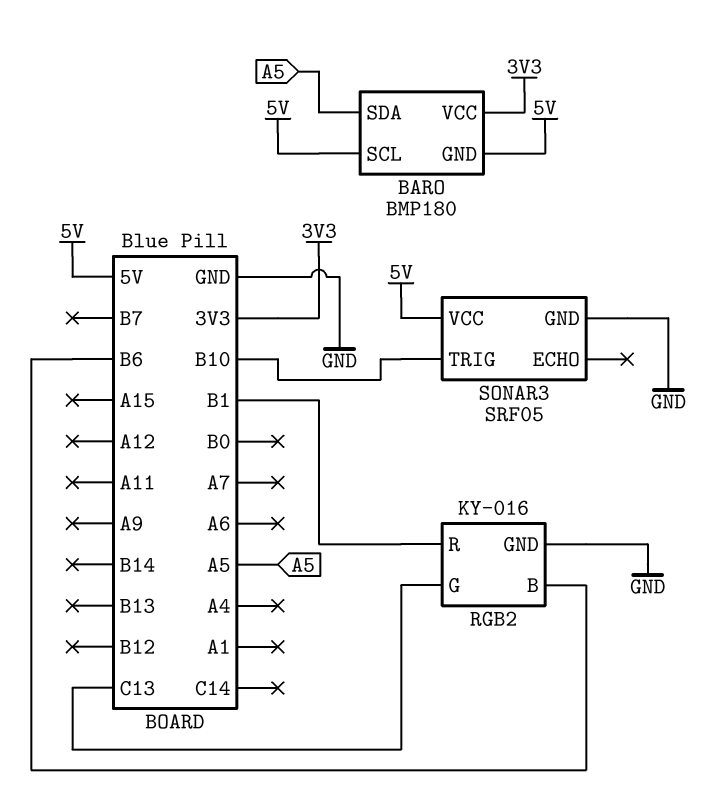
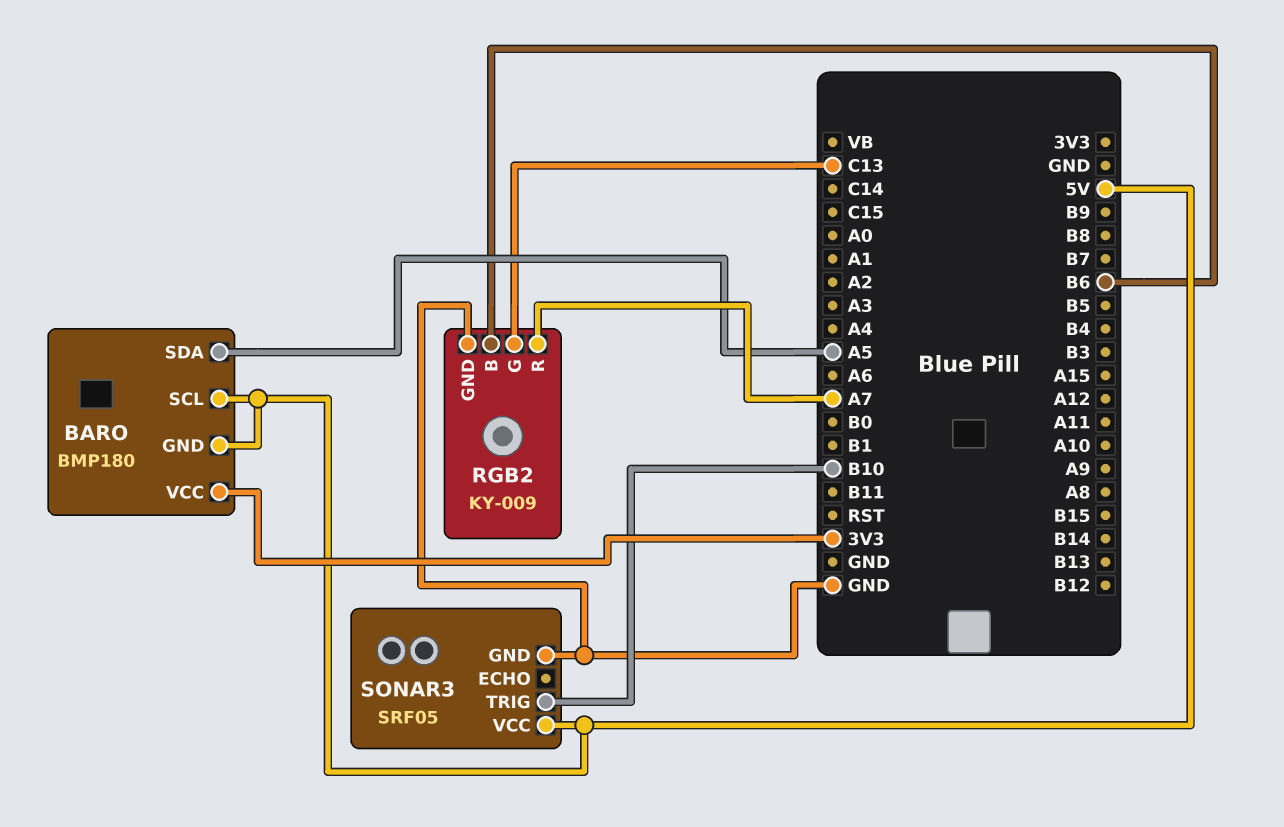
RGB2: KY-016 -> KY-009
RGB2 pin R: B1 -> A7

